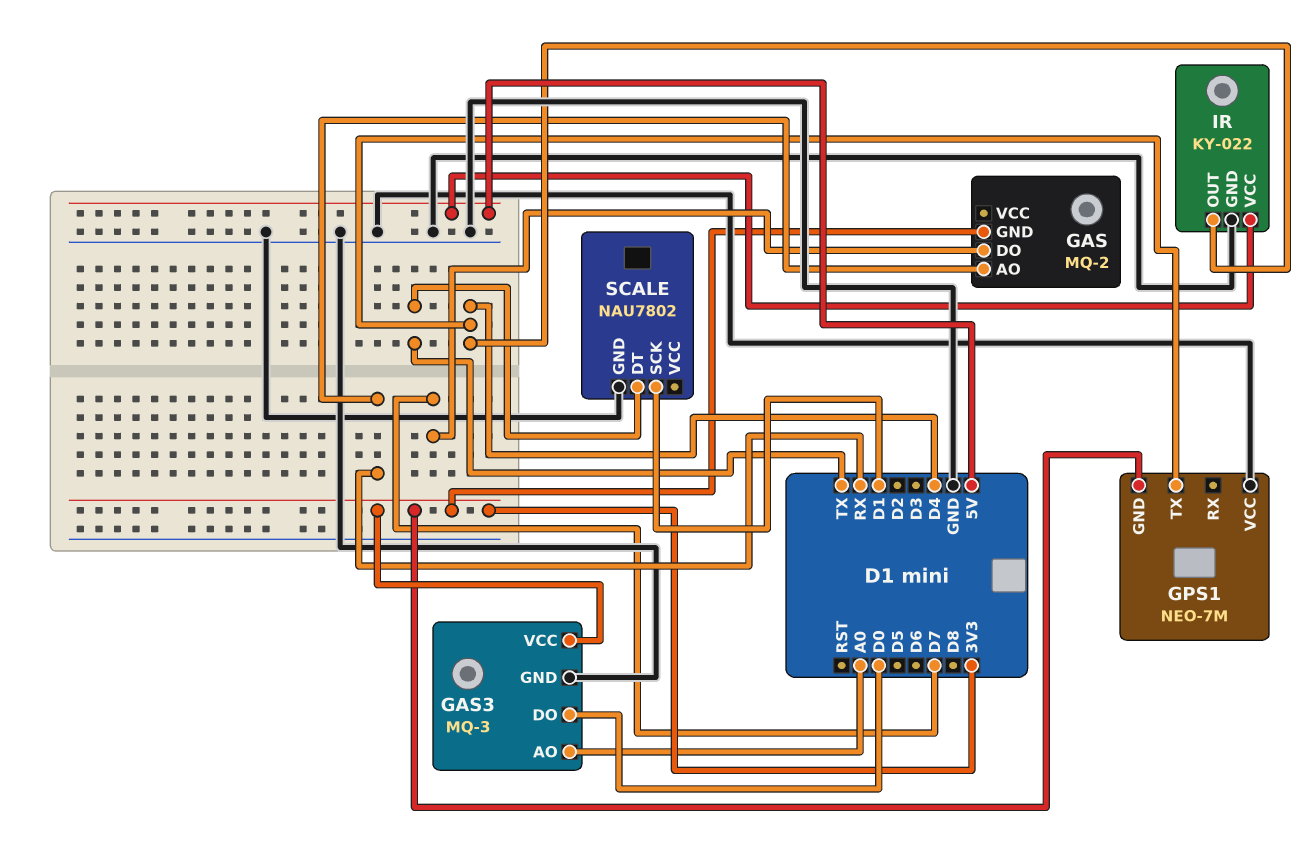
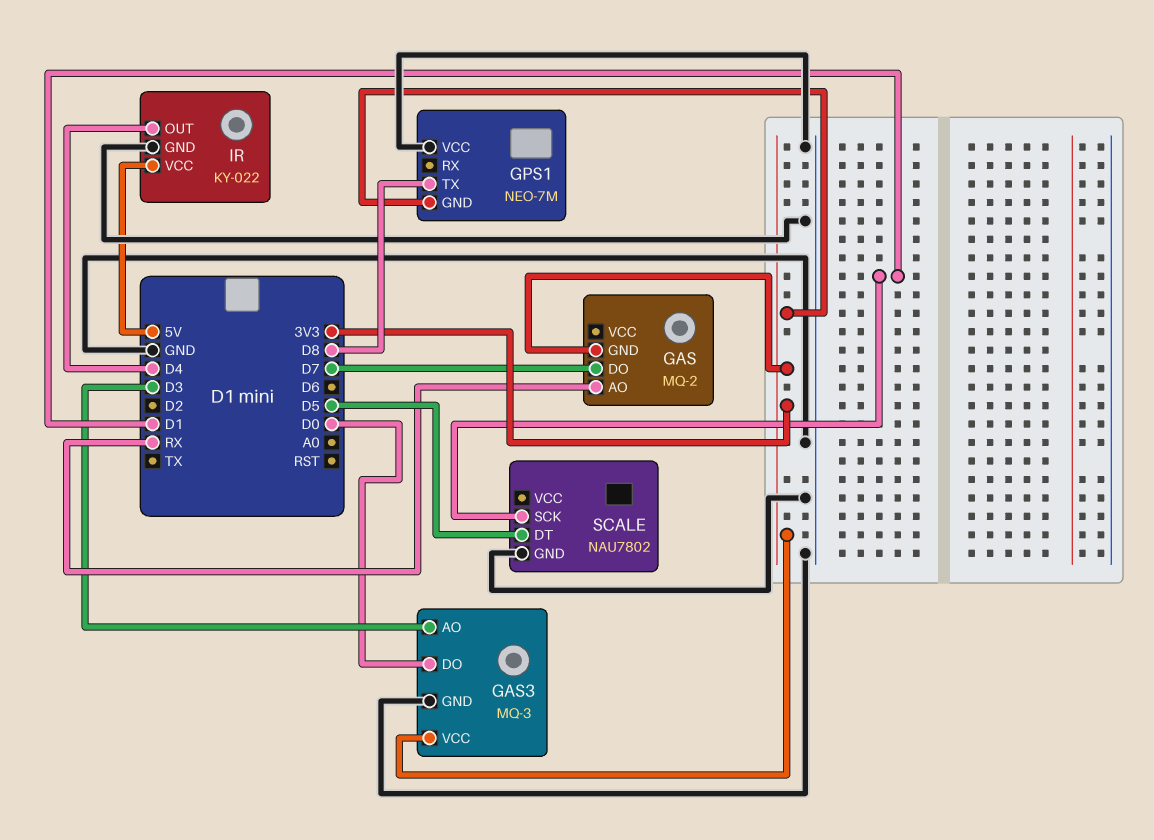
GAS3 pin AO: A0 -> D3
GPS1 pin TX: D4 -> D8
SCALE pin DT: TX -> D5

